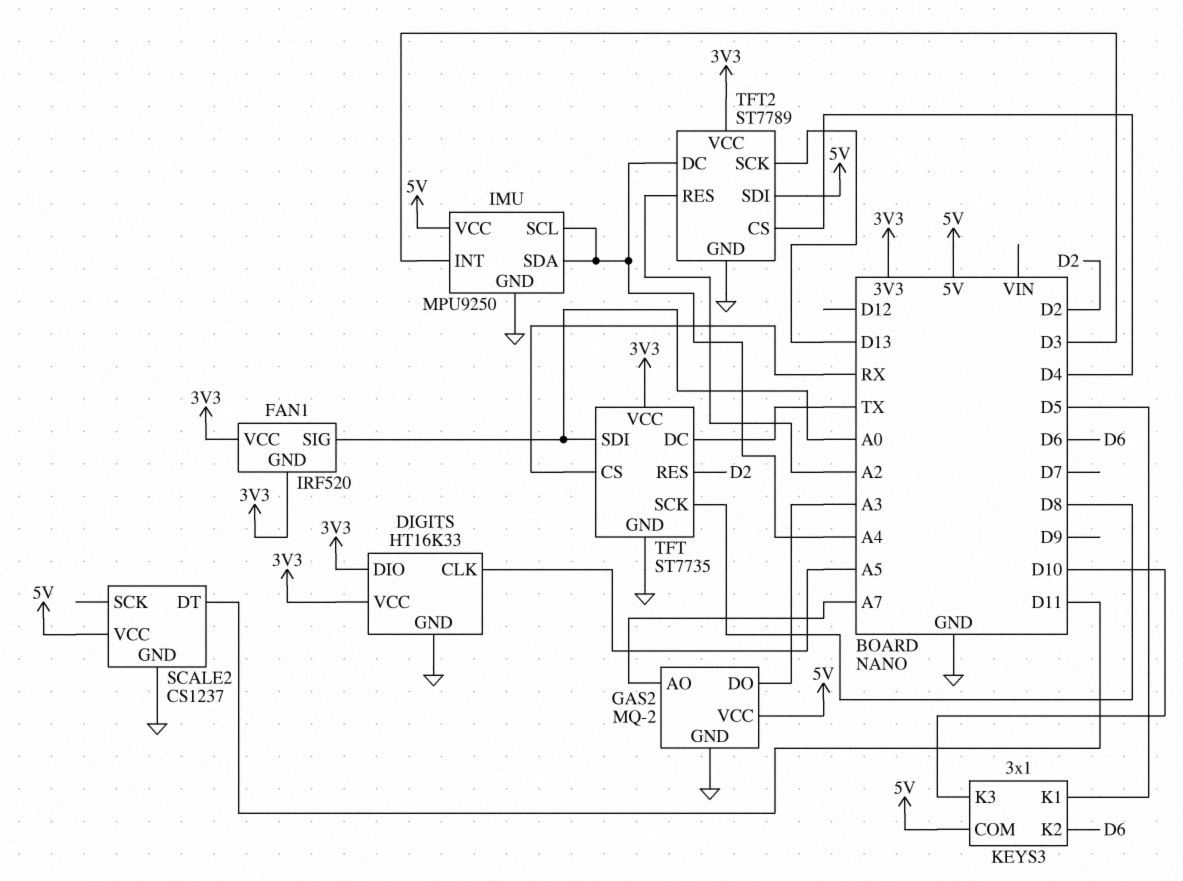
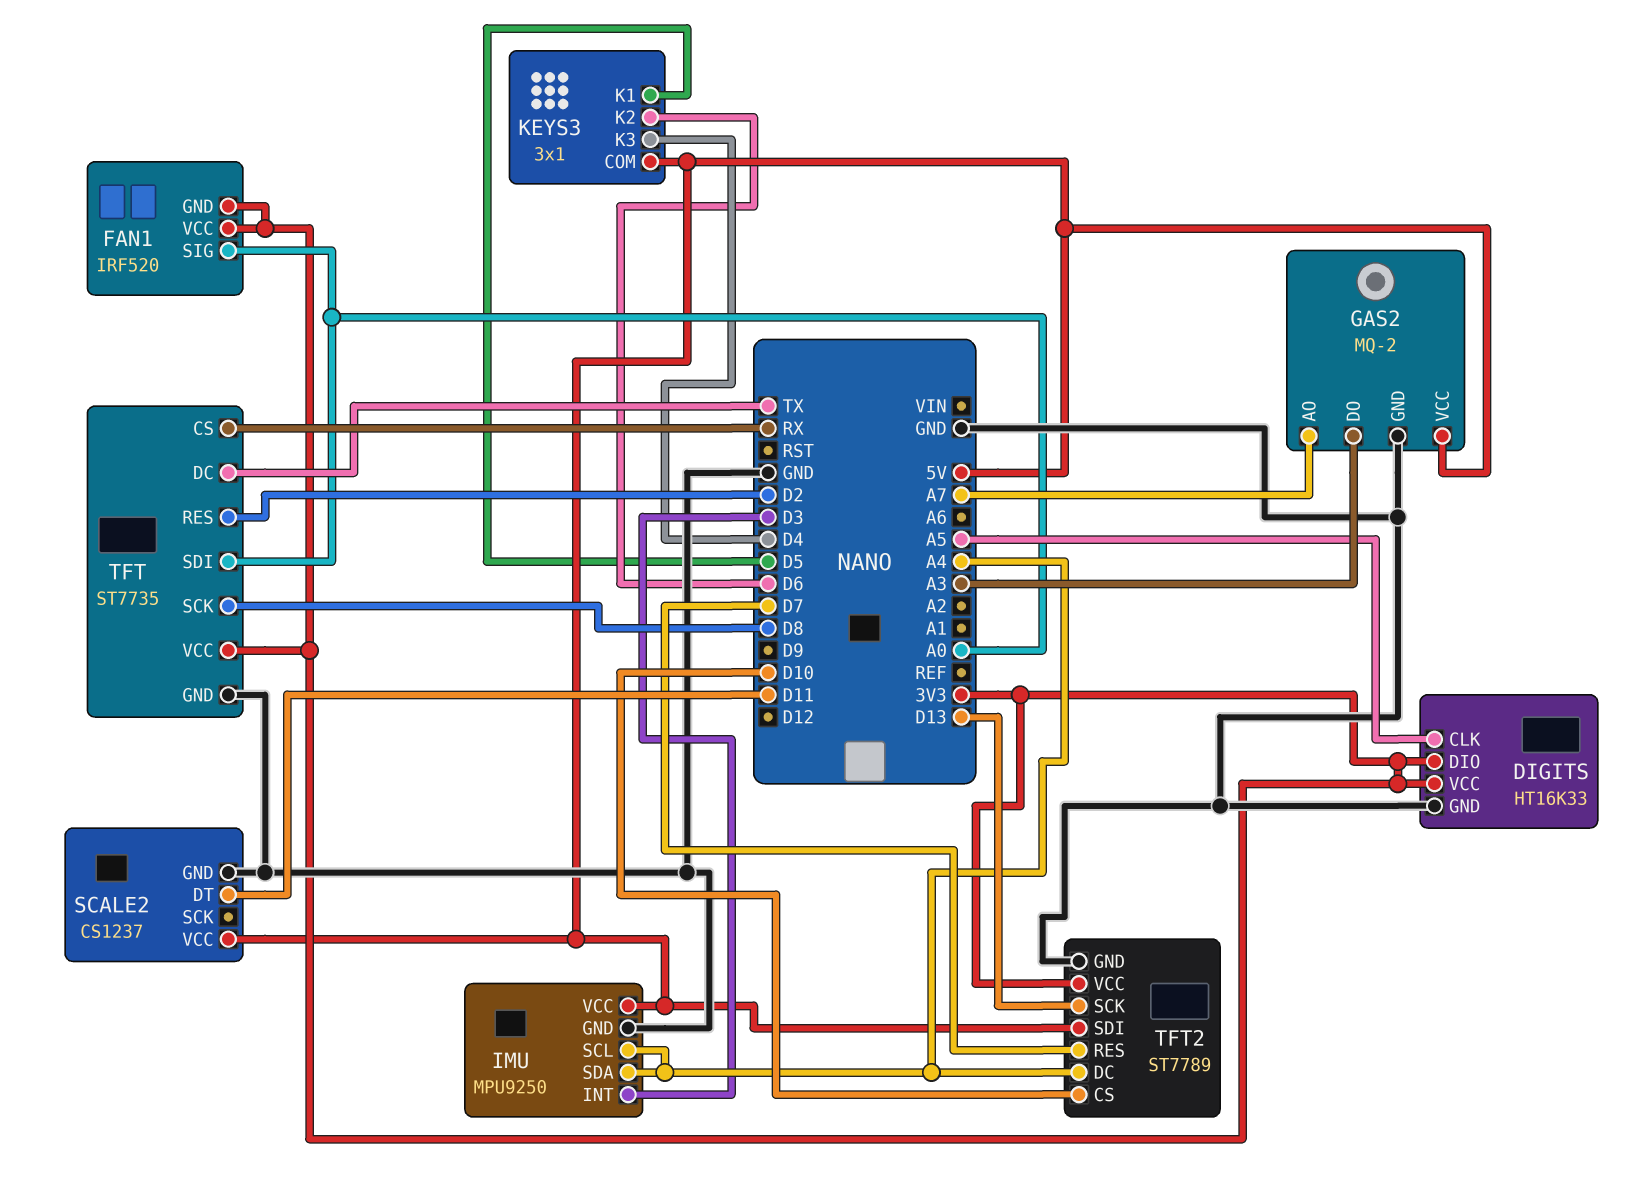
KEYS3 pin K3: D10 -> D4
TFT2 pin CS: D4 -> D10
TFT2 pin RES: A2 -> D7

